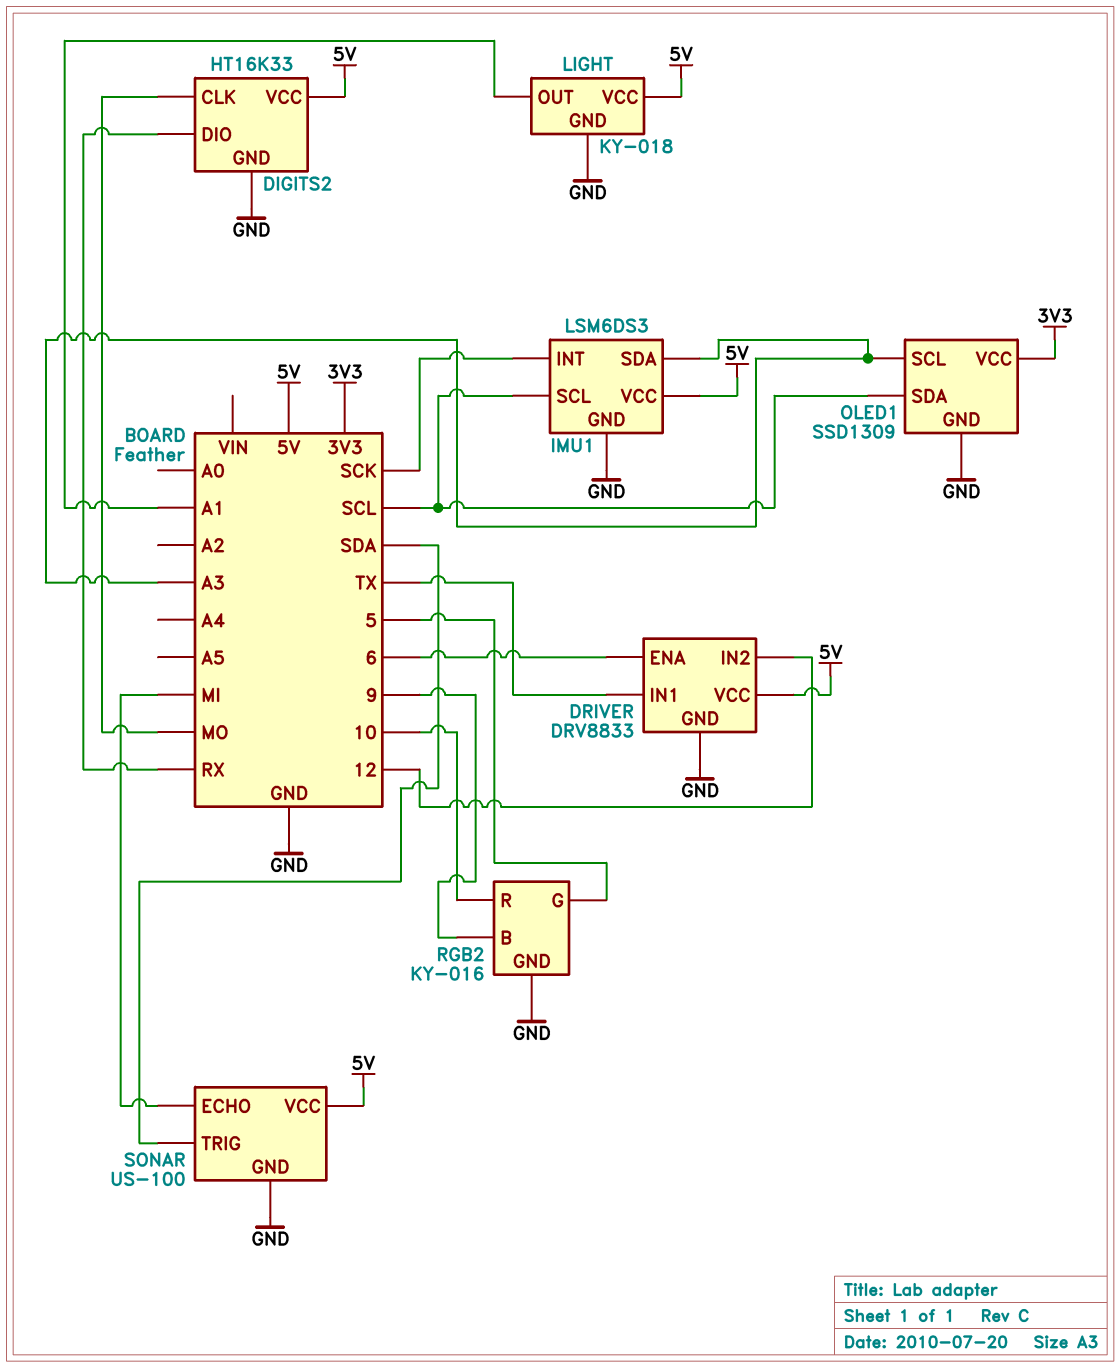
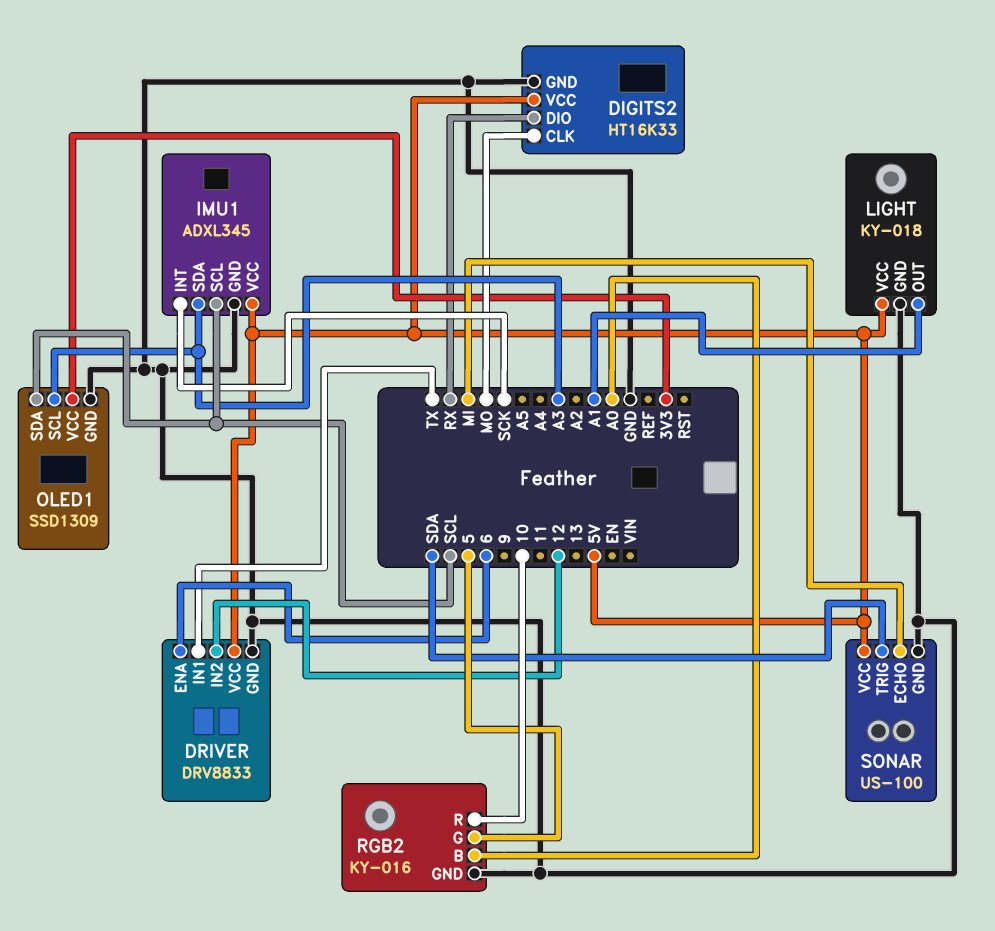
IMU1: LSM6DS3 -> ADXL345
RGB2 pin B: 9 -> A0

